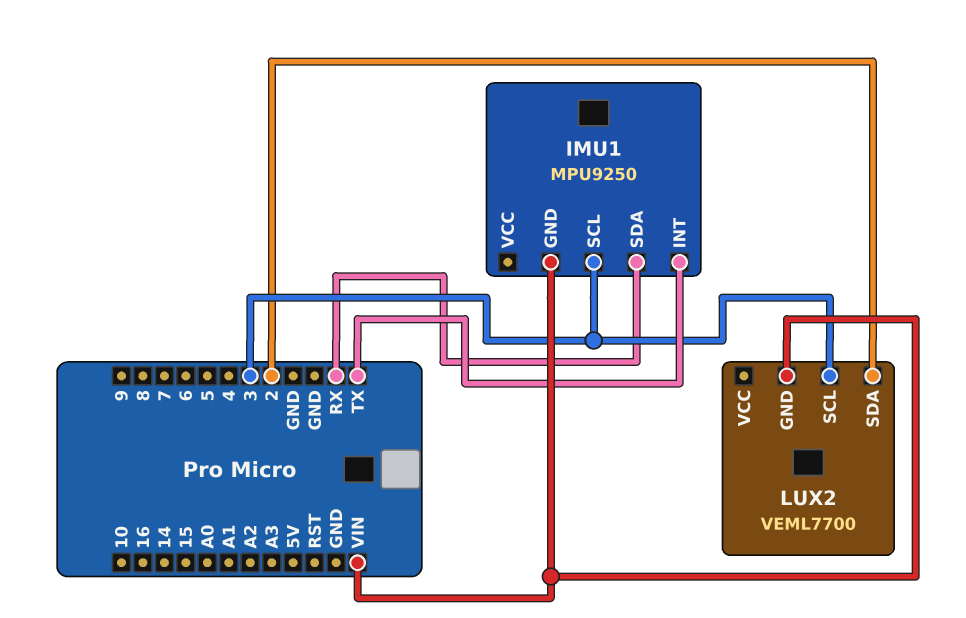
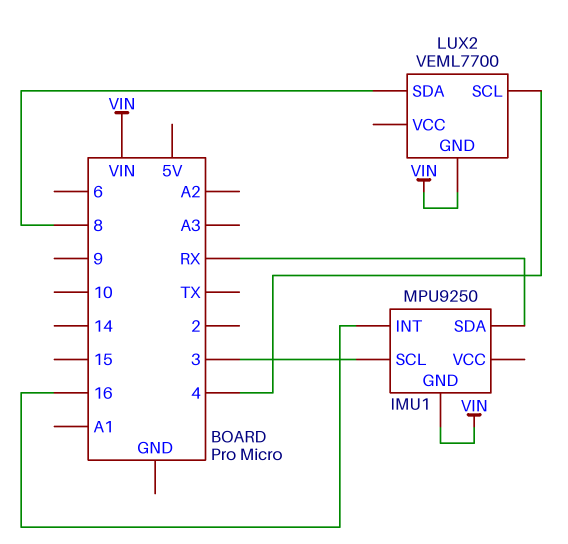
IMU1 pin INT: TX -> 16
LUX2 pin SCL: 3 -> 4
LUX2 pin SDA: 2 -> 8

